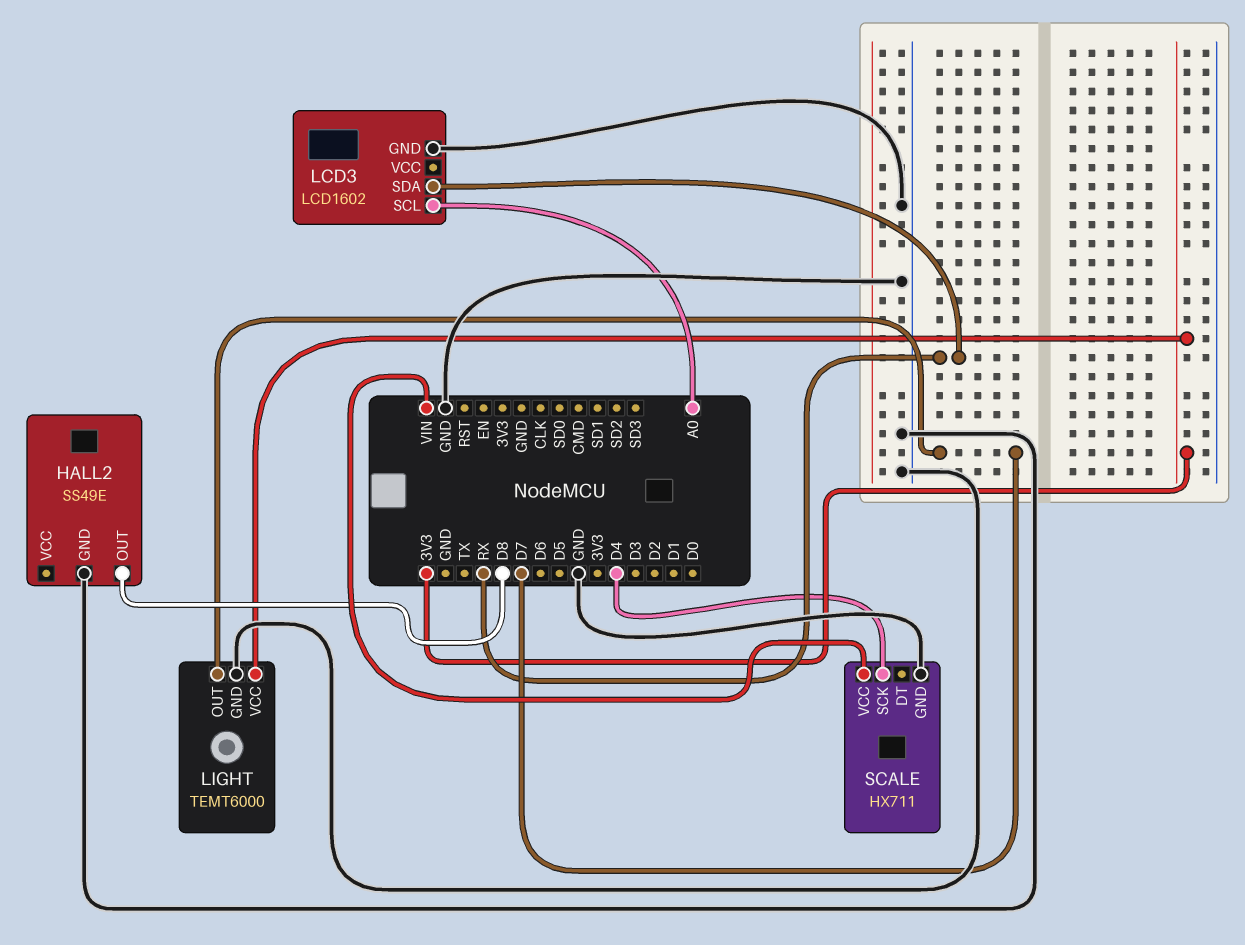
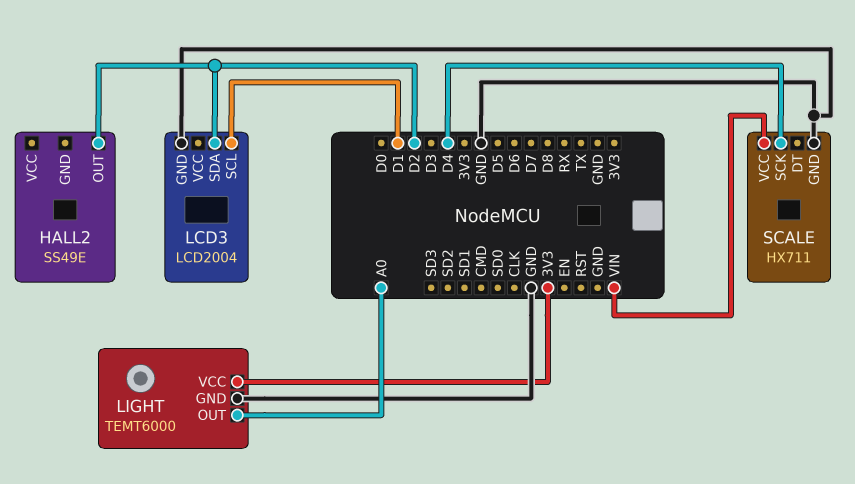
HALL2 pin GND: GND -> none
HALL2 pin OUT: D8 -> D2
LCD3: LCD1602 -> LCD2004
LCD3 pin SCL: A0 -> D1
LCD3 pin SDA: RX -> D2
LIGHT pin OUT: D7 -> A0

